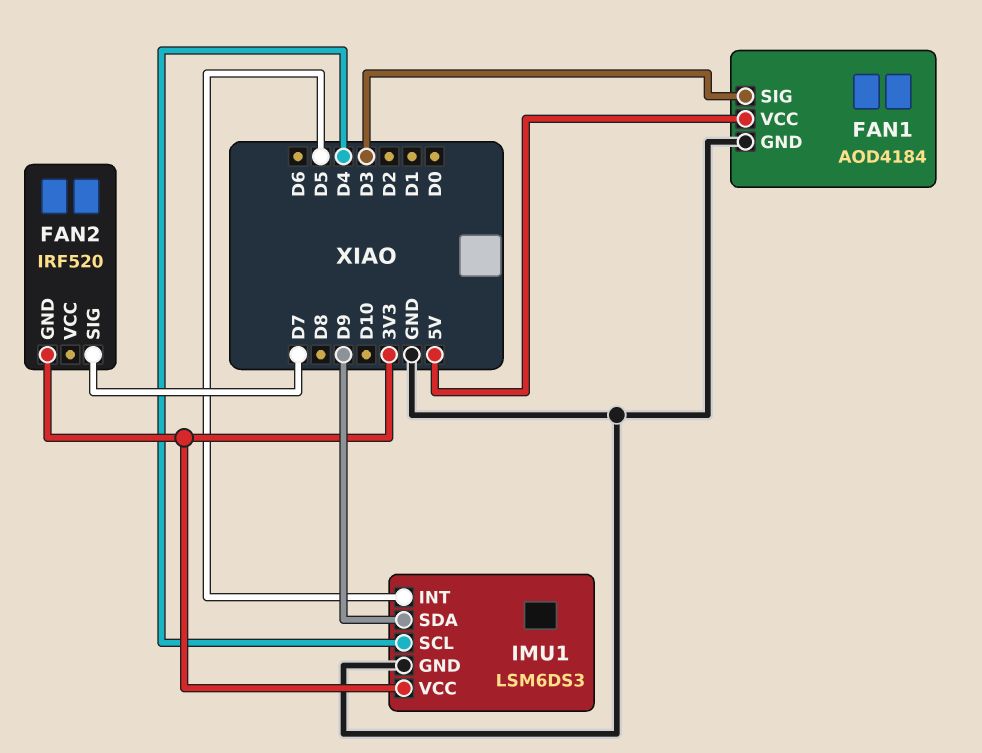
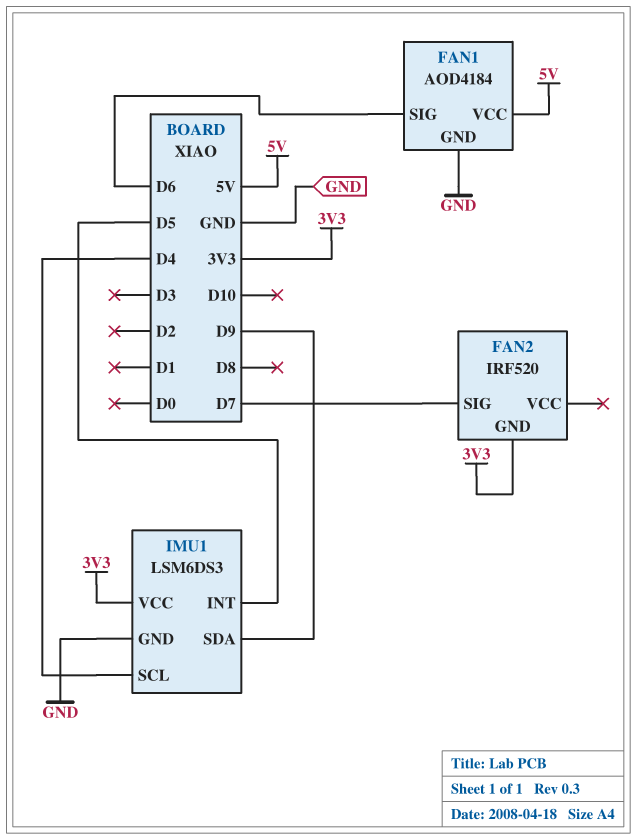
FAN1 pin SIG: D3 -> D6

